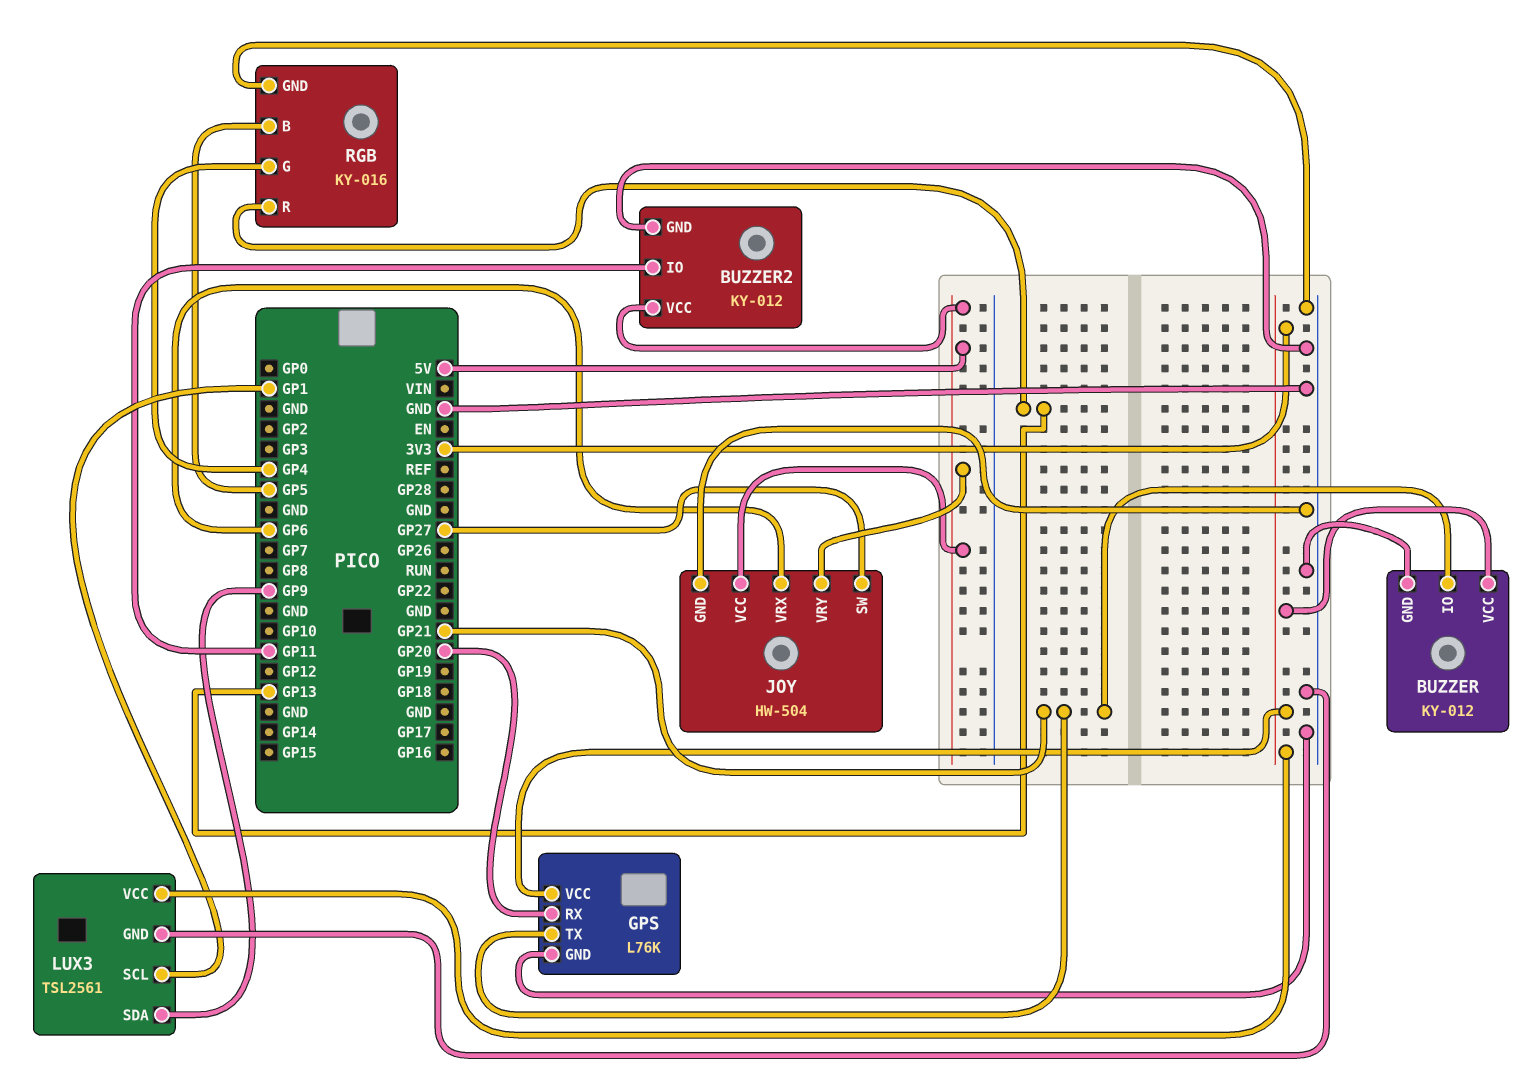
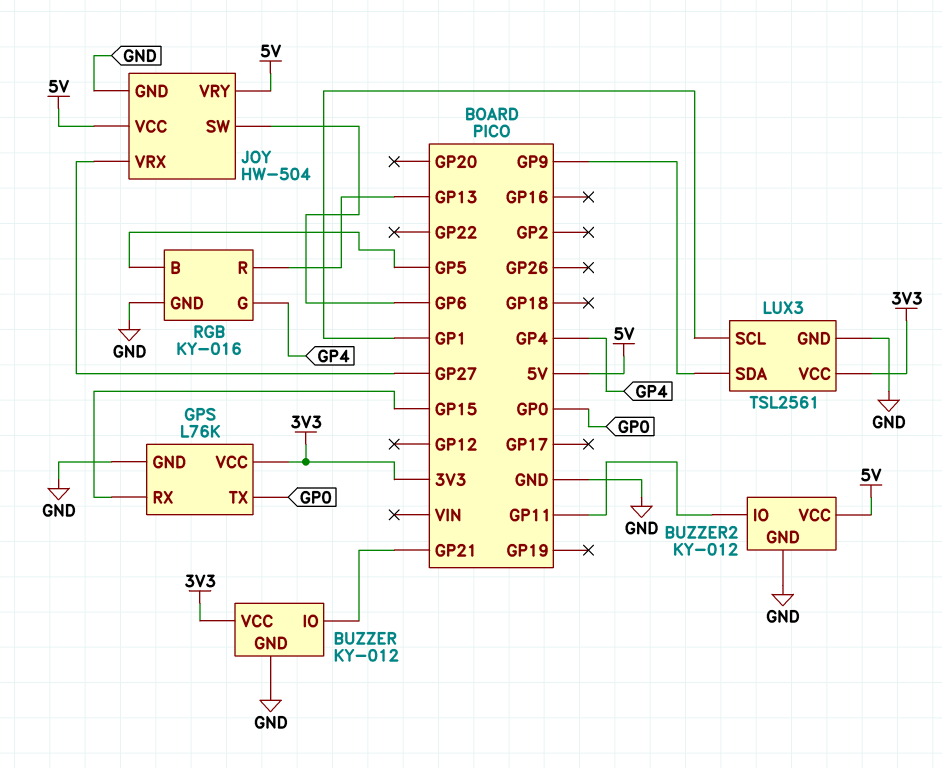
GPS pin RX: GP20 -> GP15
GPS pin TX: GP21 -> GP0
JOY pin SW: GP27 -> GP6
JOY pin VRX: GP6 -> GP27

